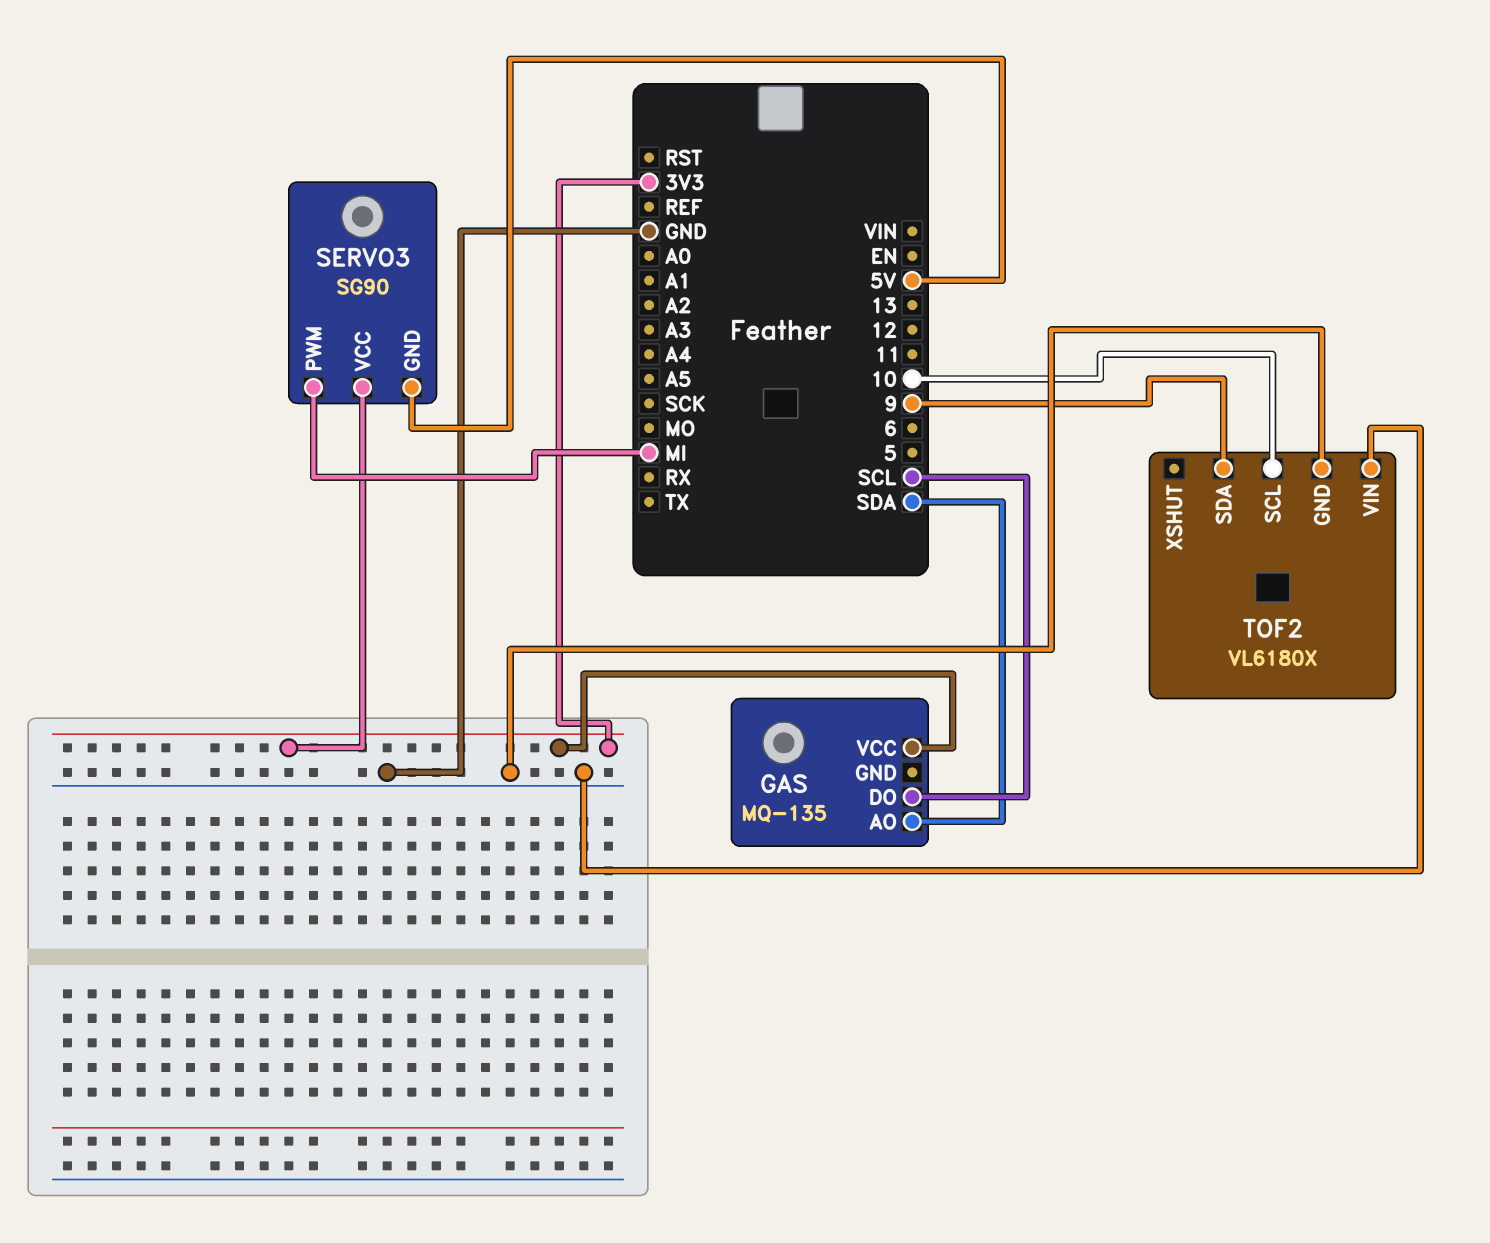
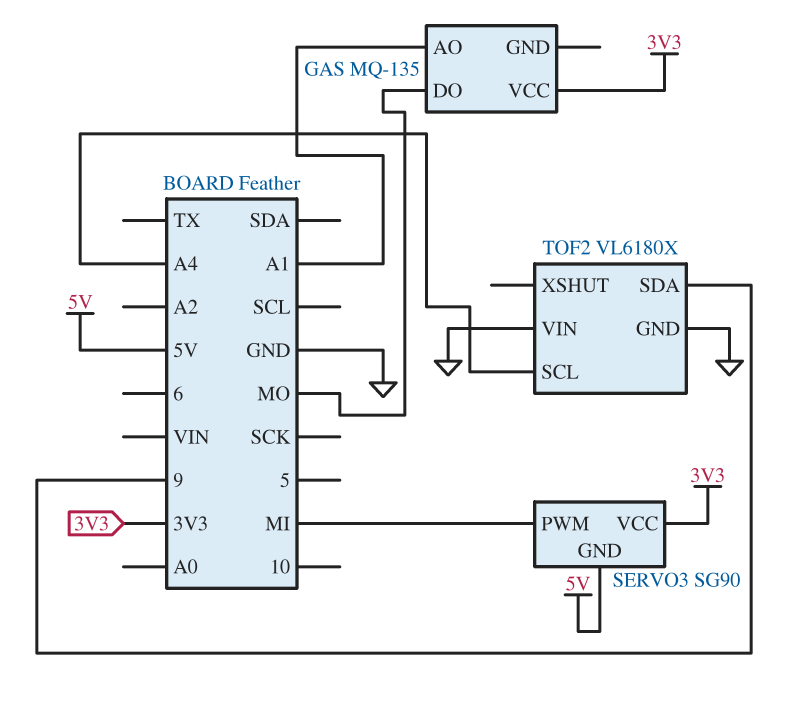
GAS pin AO: SDA -> A1
GAS pin DO: SCL -> MO
TOF2 pin SCL: 10 -> A4

